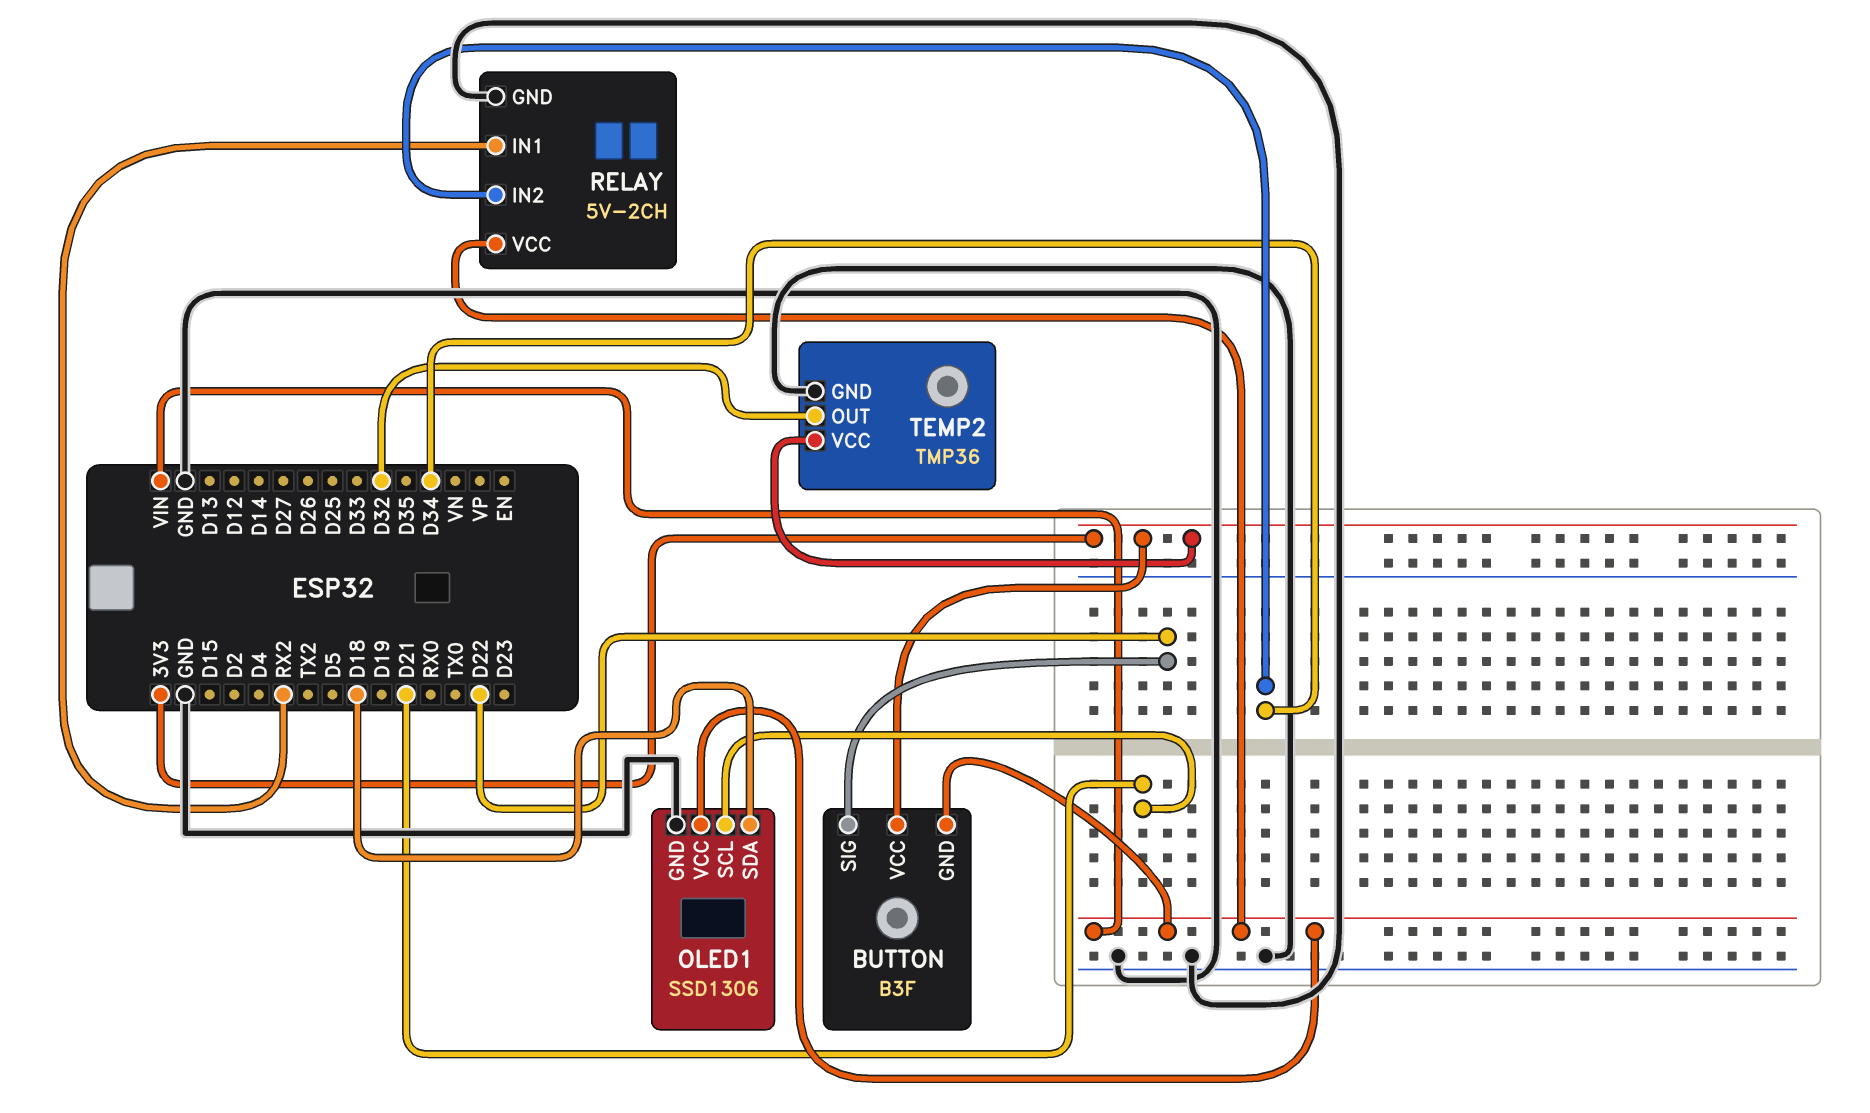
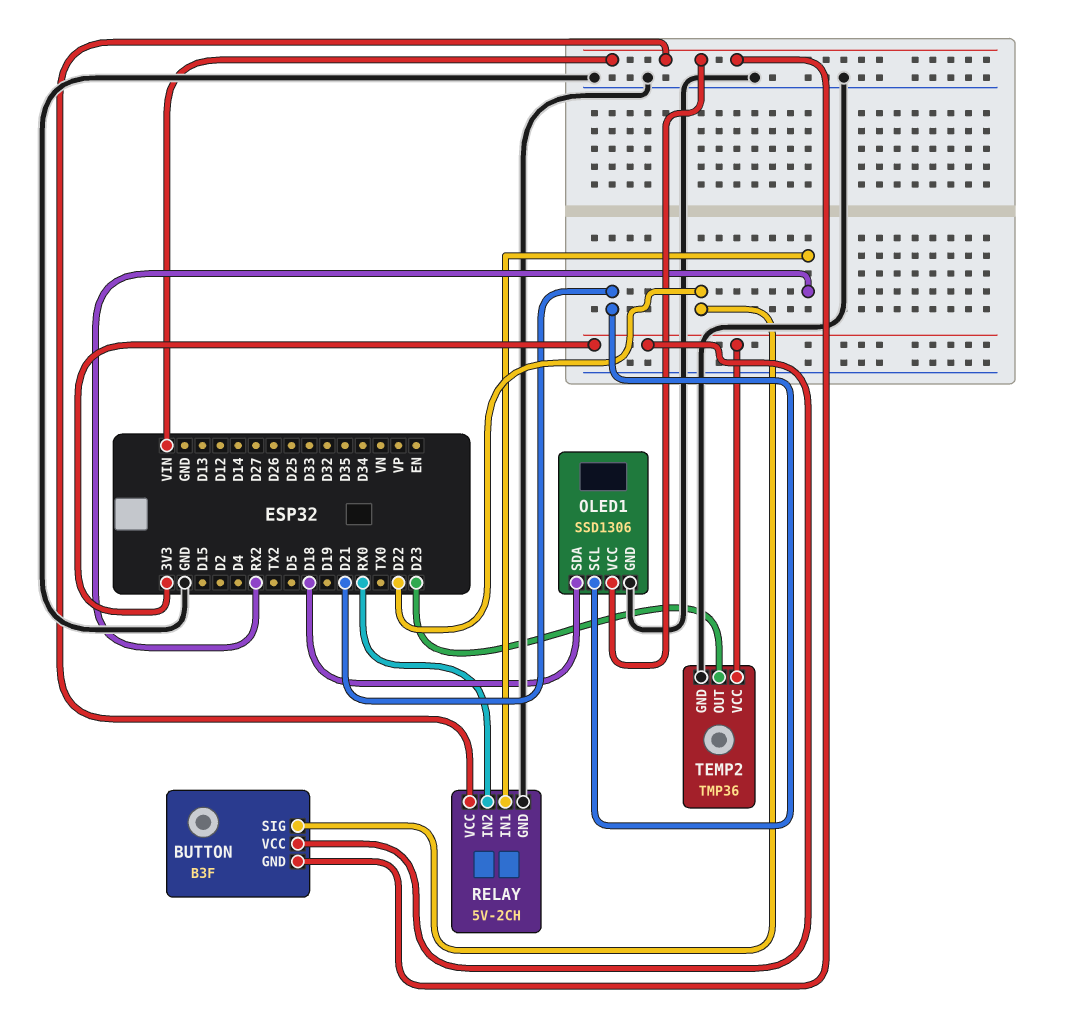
RELAY pin IN2: D34 -> RX0
TEMP2 pin OUT: D32 -> D23

